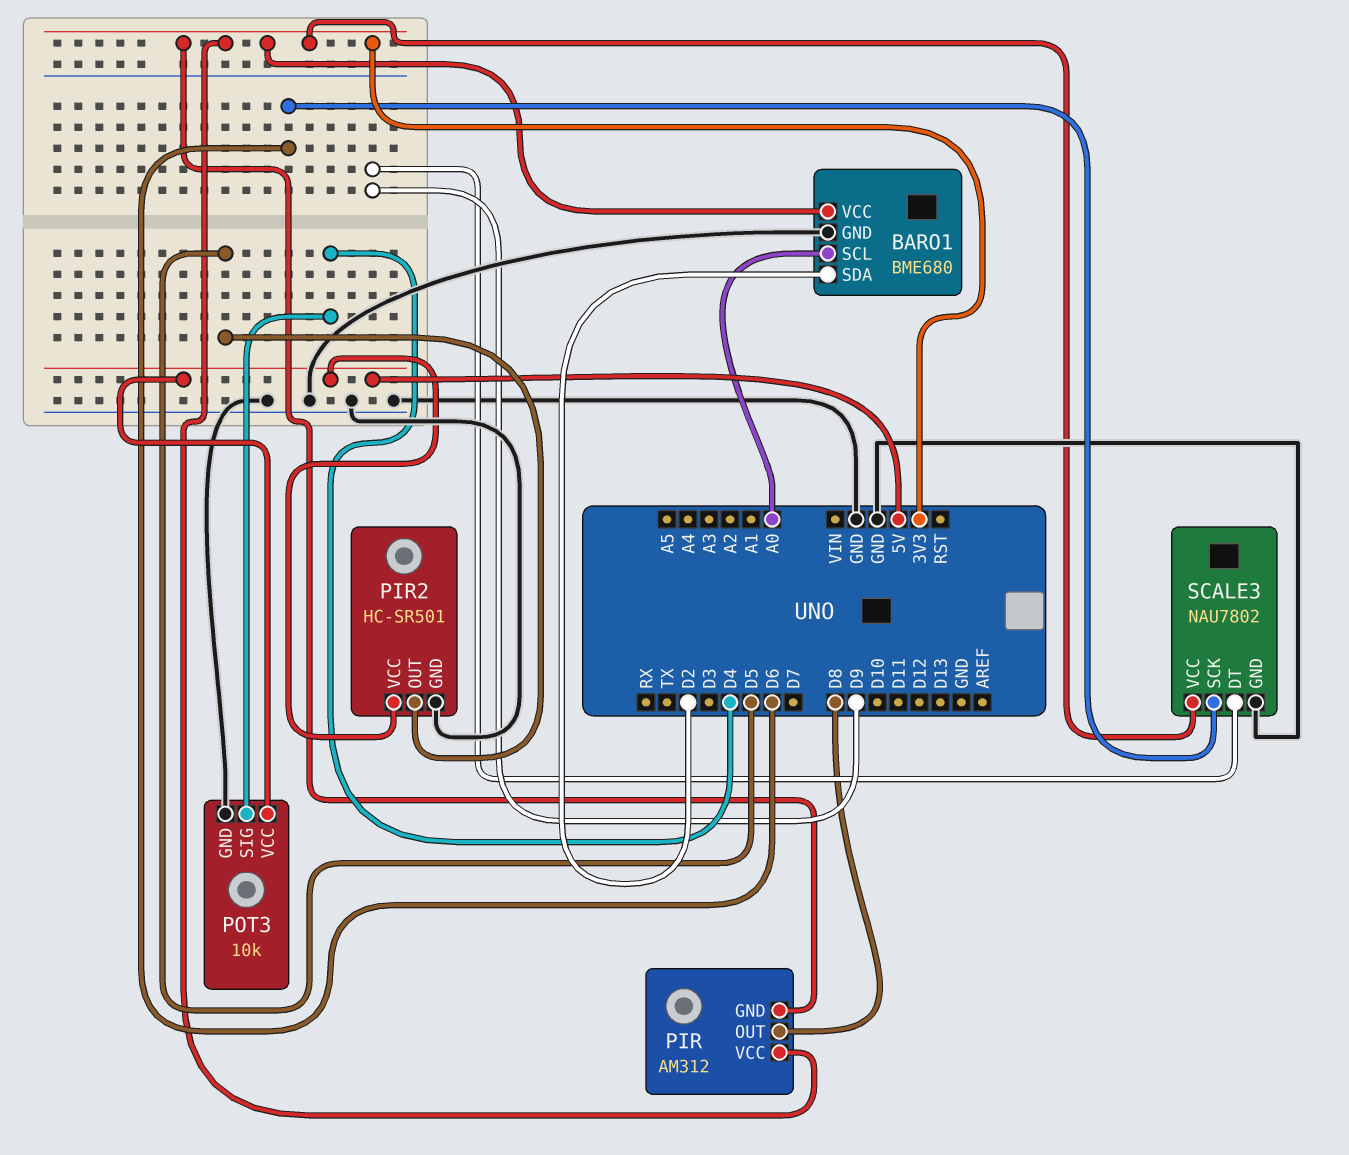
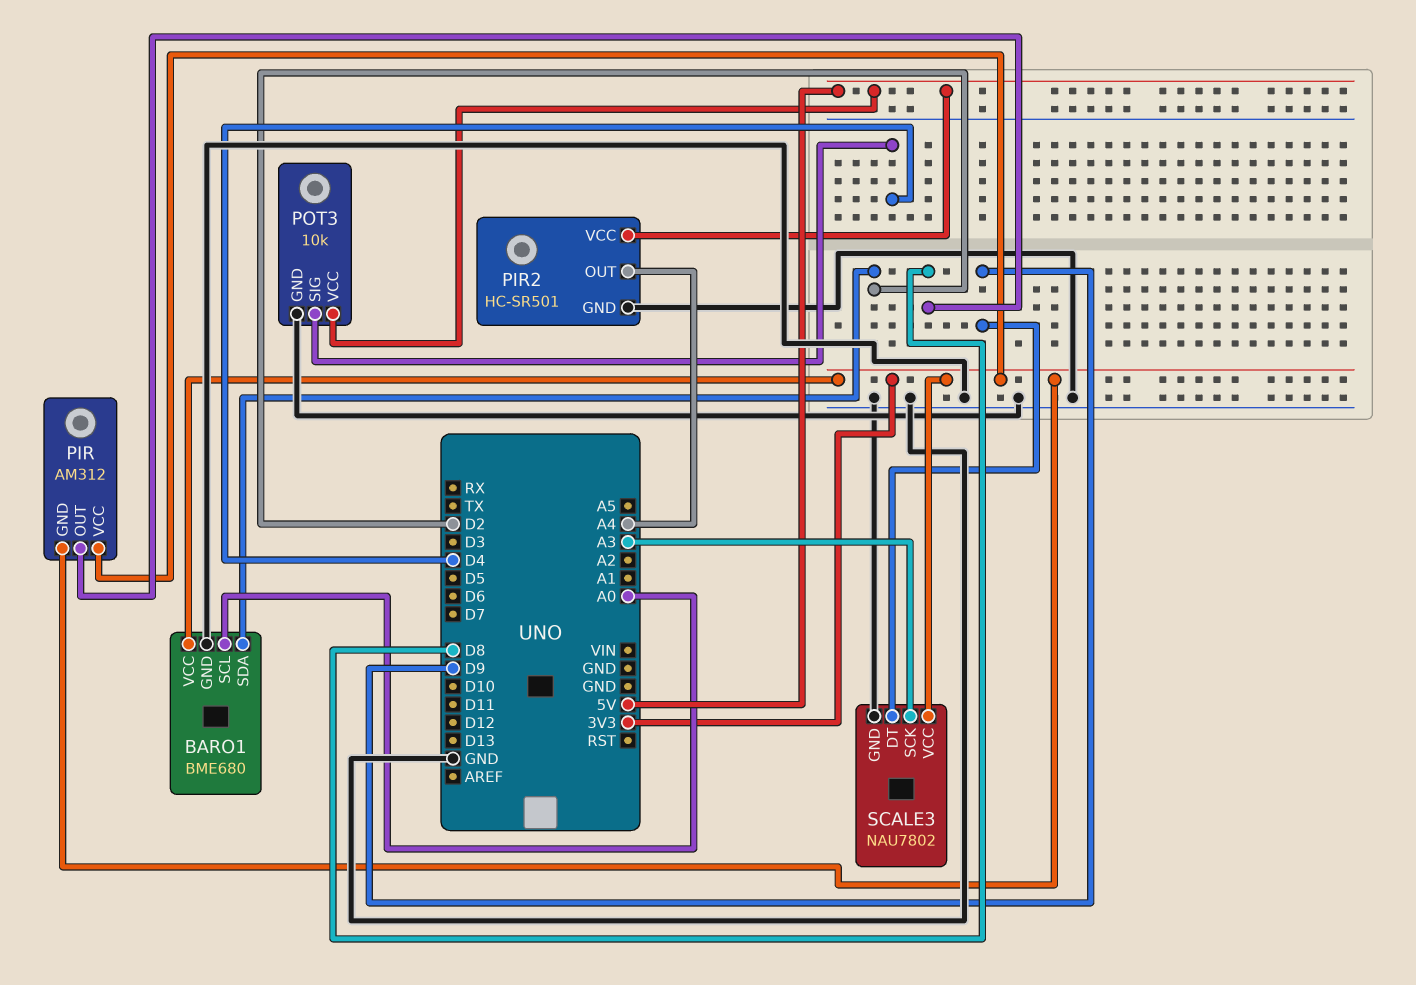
PIR2 pin OUT: D5 -> A4
SCALE3 pin SCK: D6 -> A3

